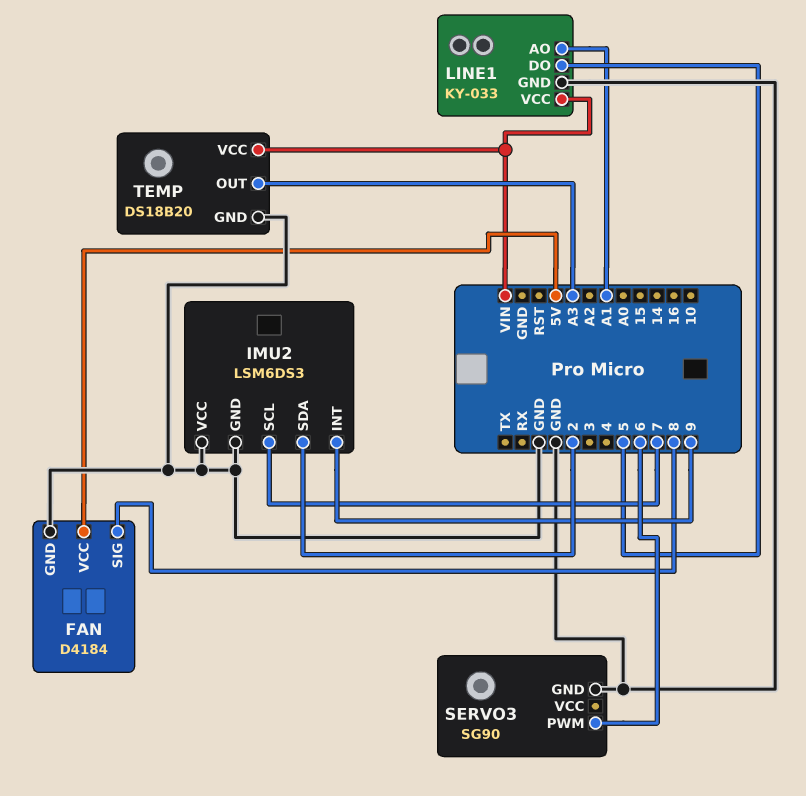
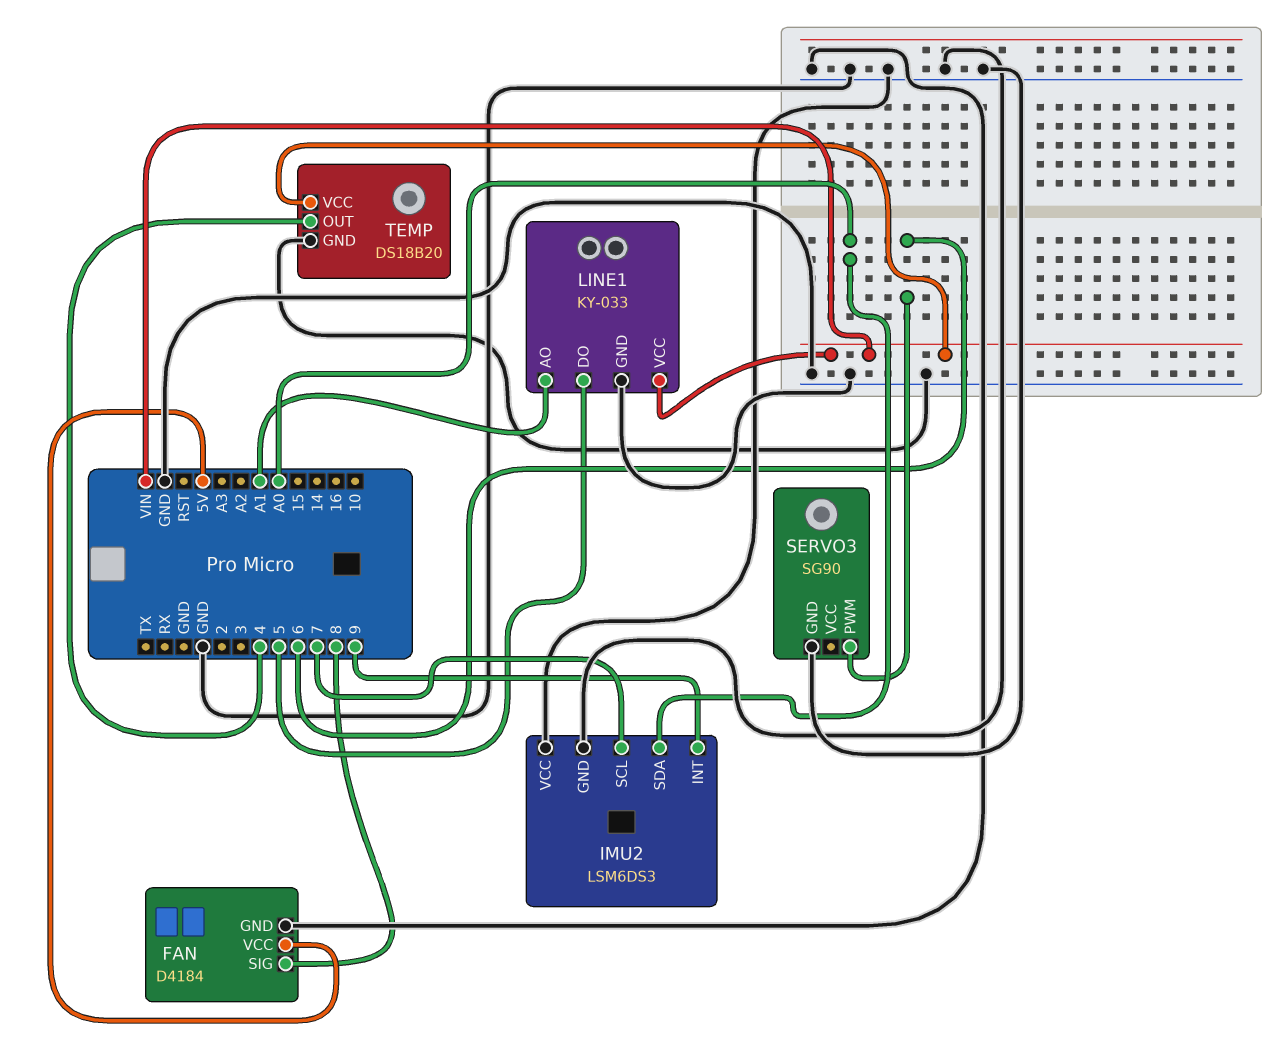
IMU2 pin SDA: 2 -> A0
TEMP pin OUT: A3 -> 4

